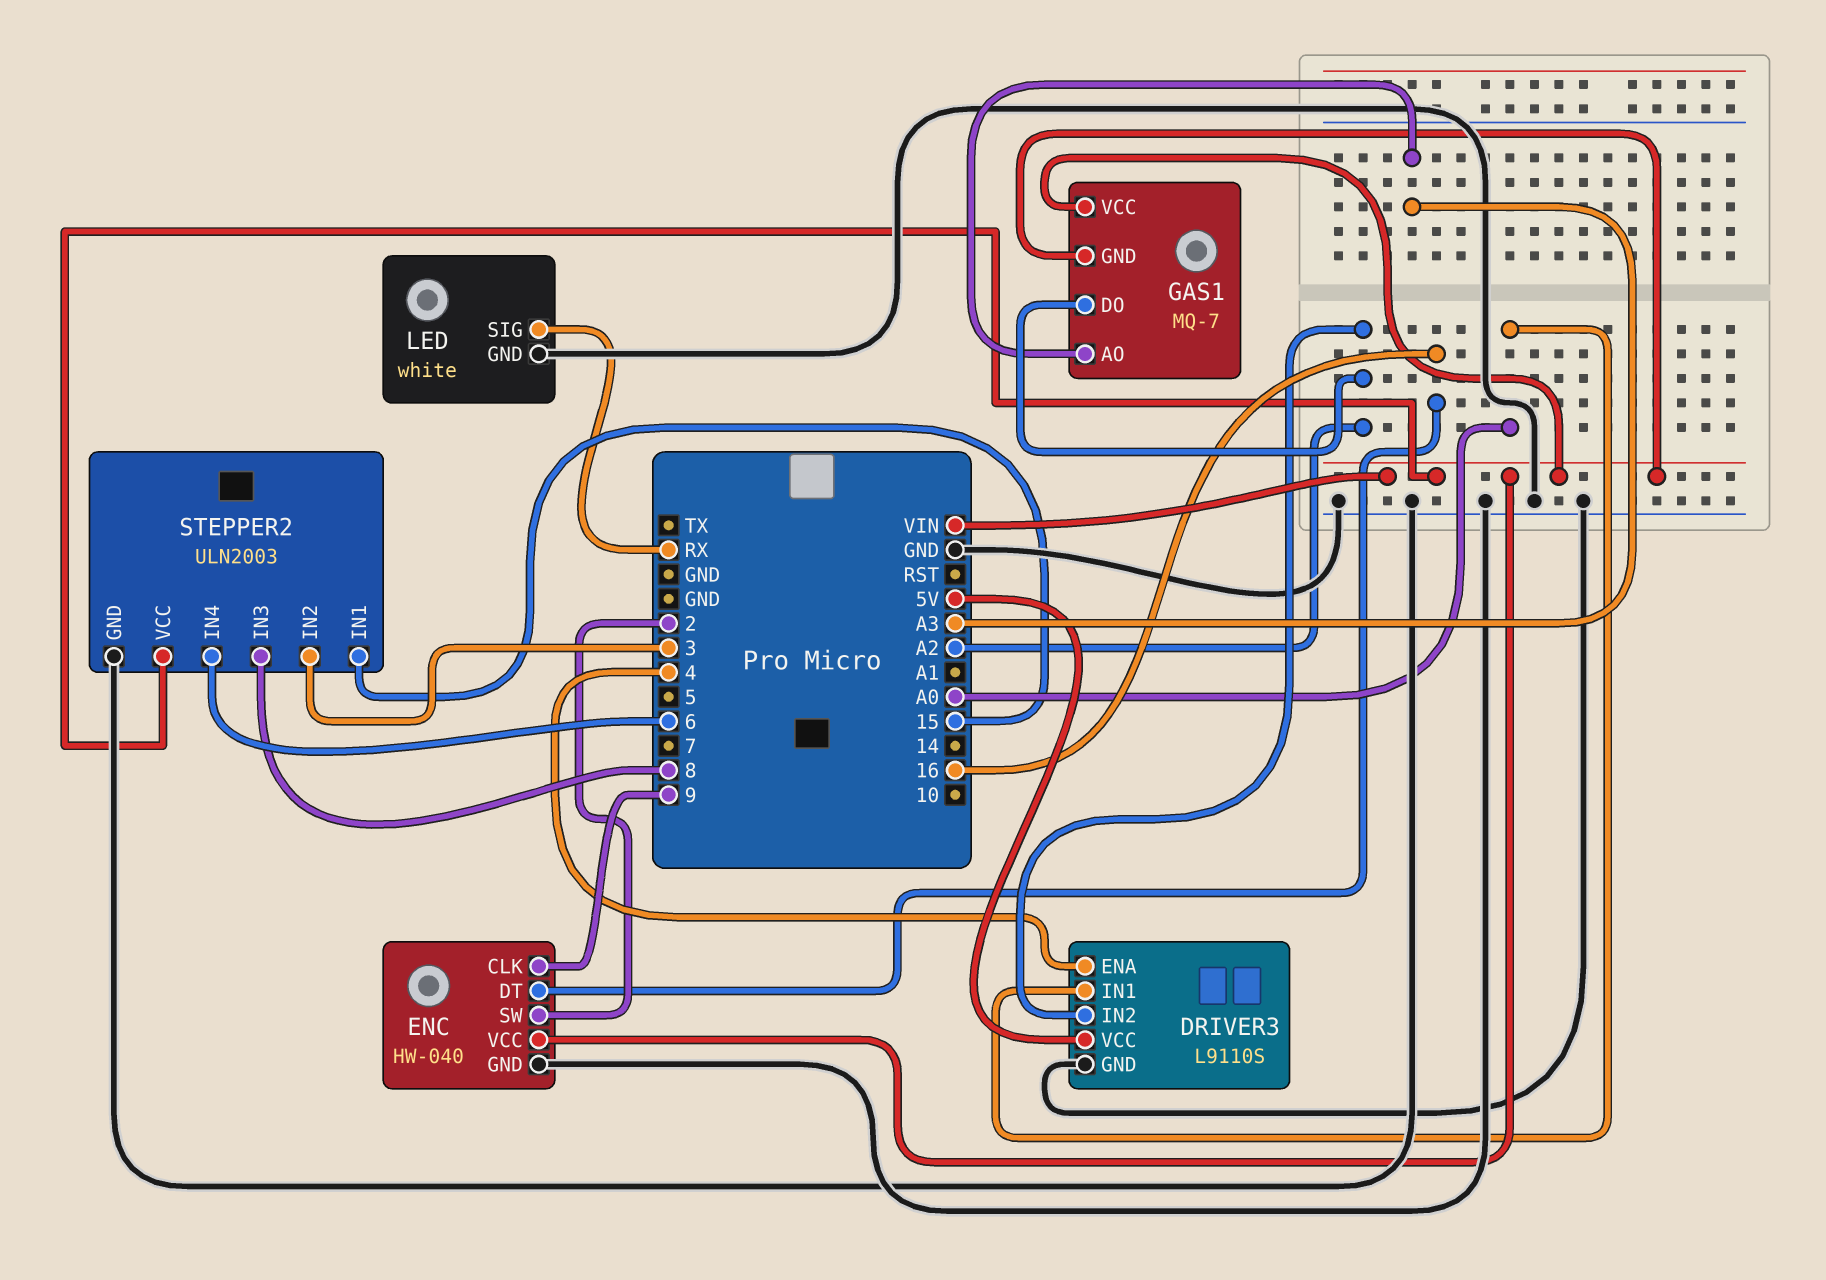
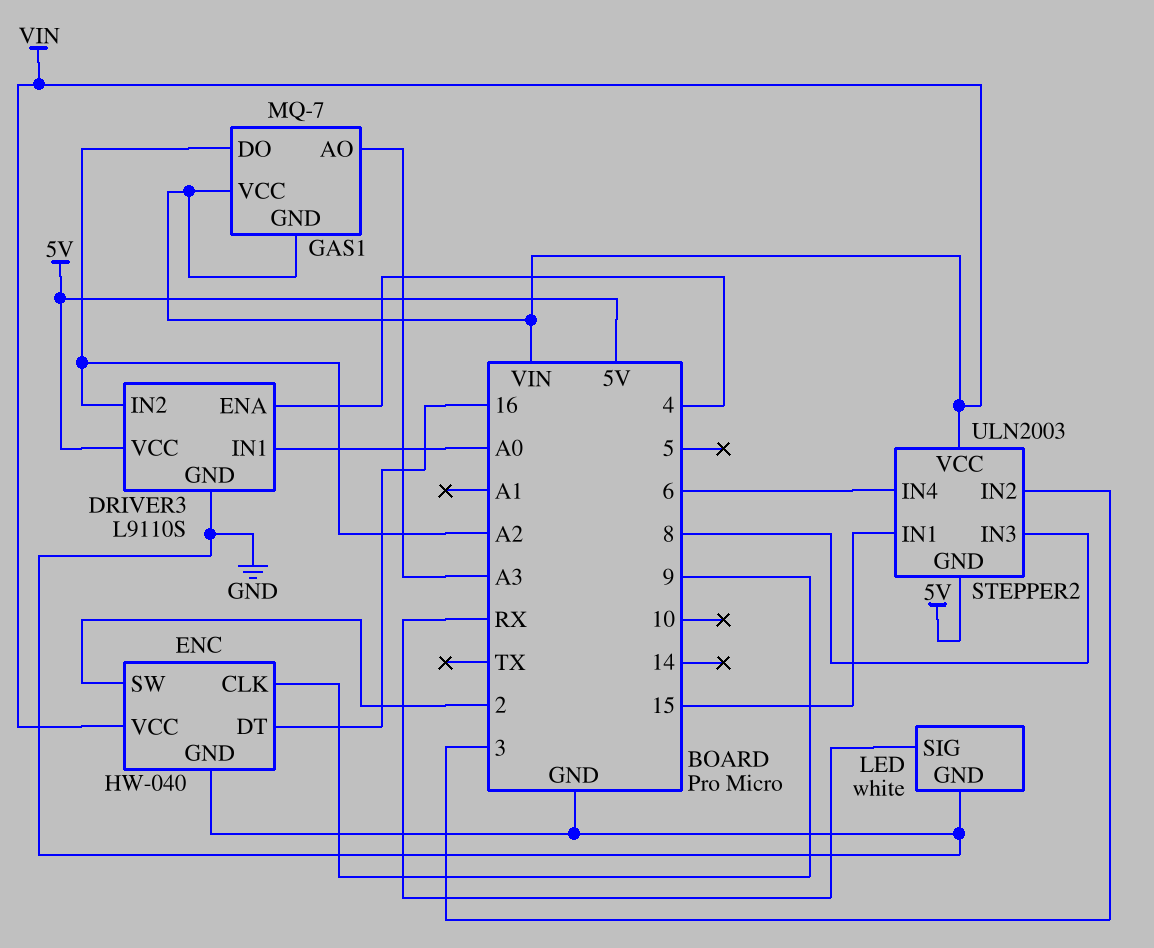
STEPPER2 pin GND: GND -> 5V

